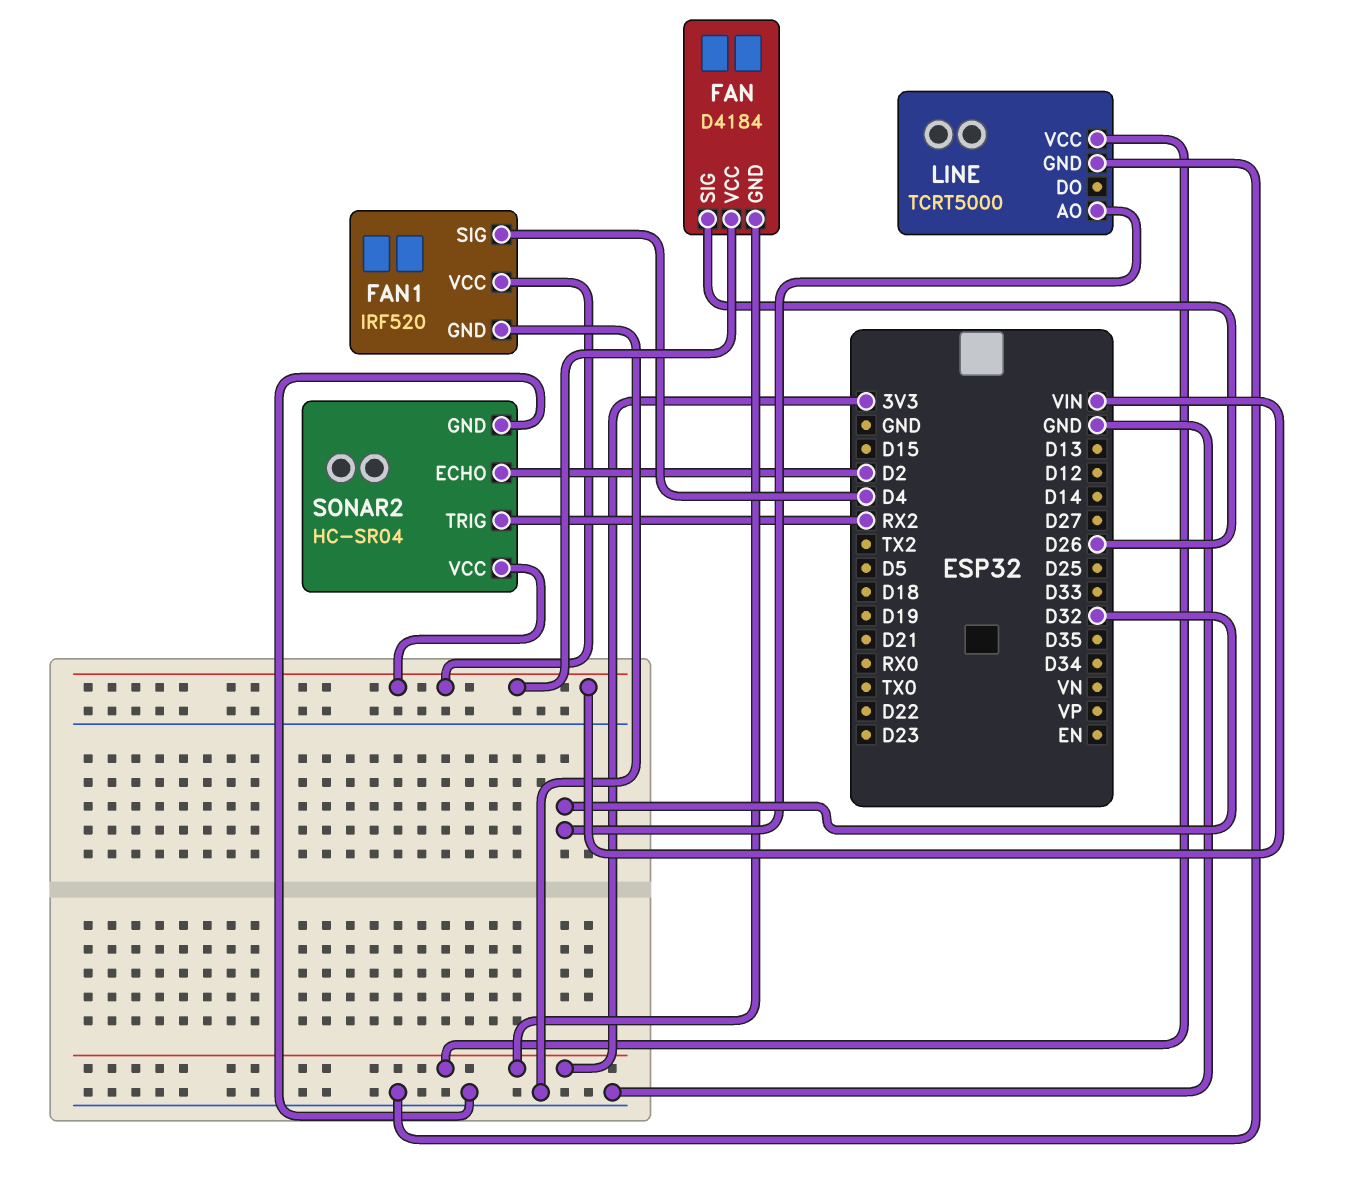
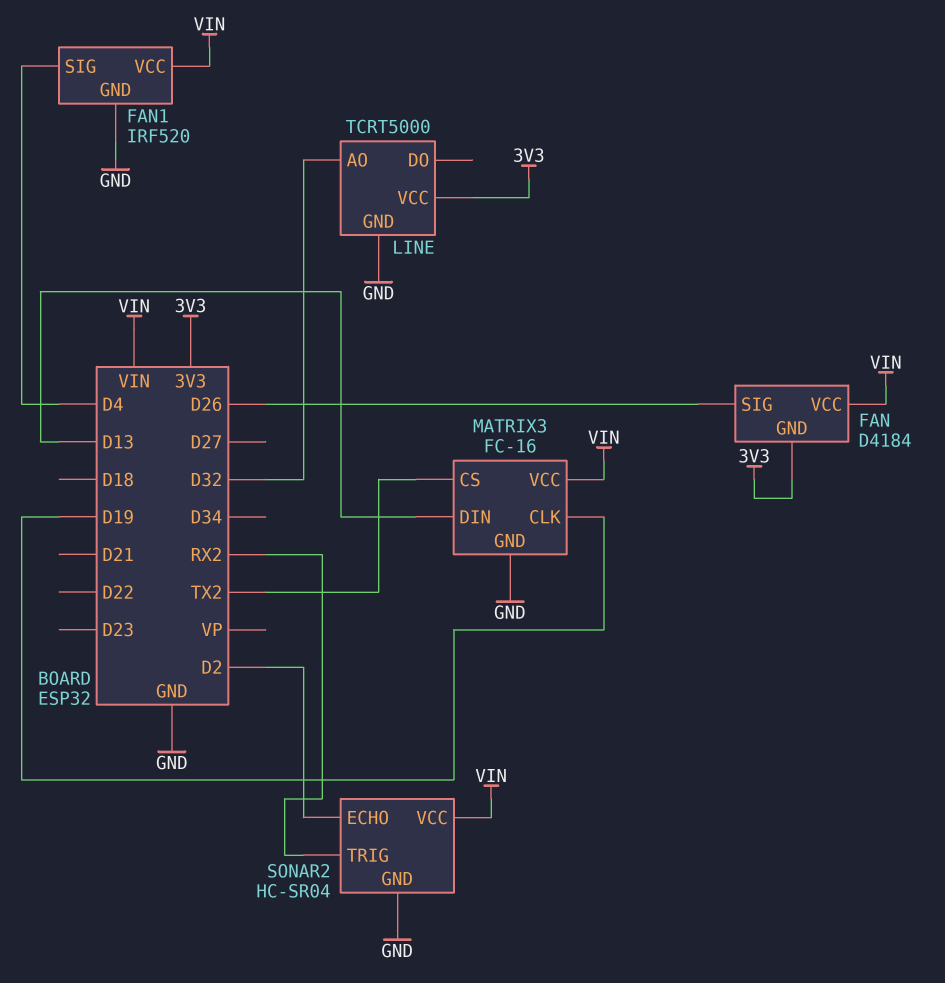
MATRIX3: none -> FC-16
MATRIX3 pin CLK: none -> D19
MATRIX3 pin CS: none -> TX2
MATRIX3 pin DIN: none -> D13
MATRIX3 pin GND: none -> GND
MATRIX3 pin VCC: none -> VIN

